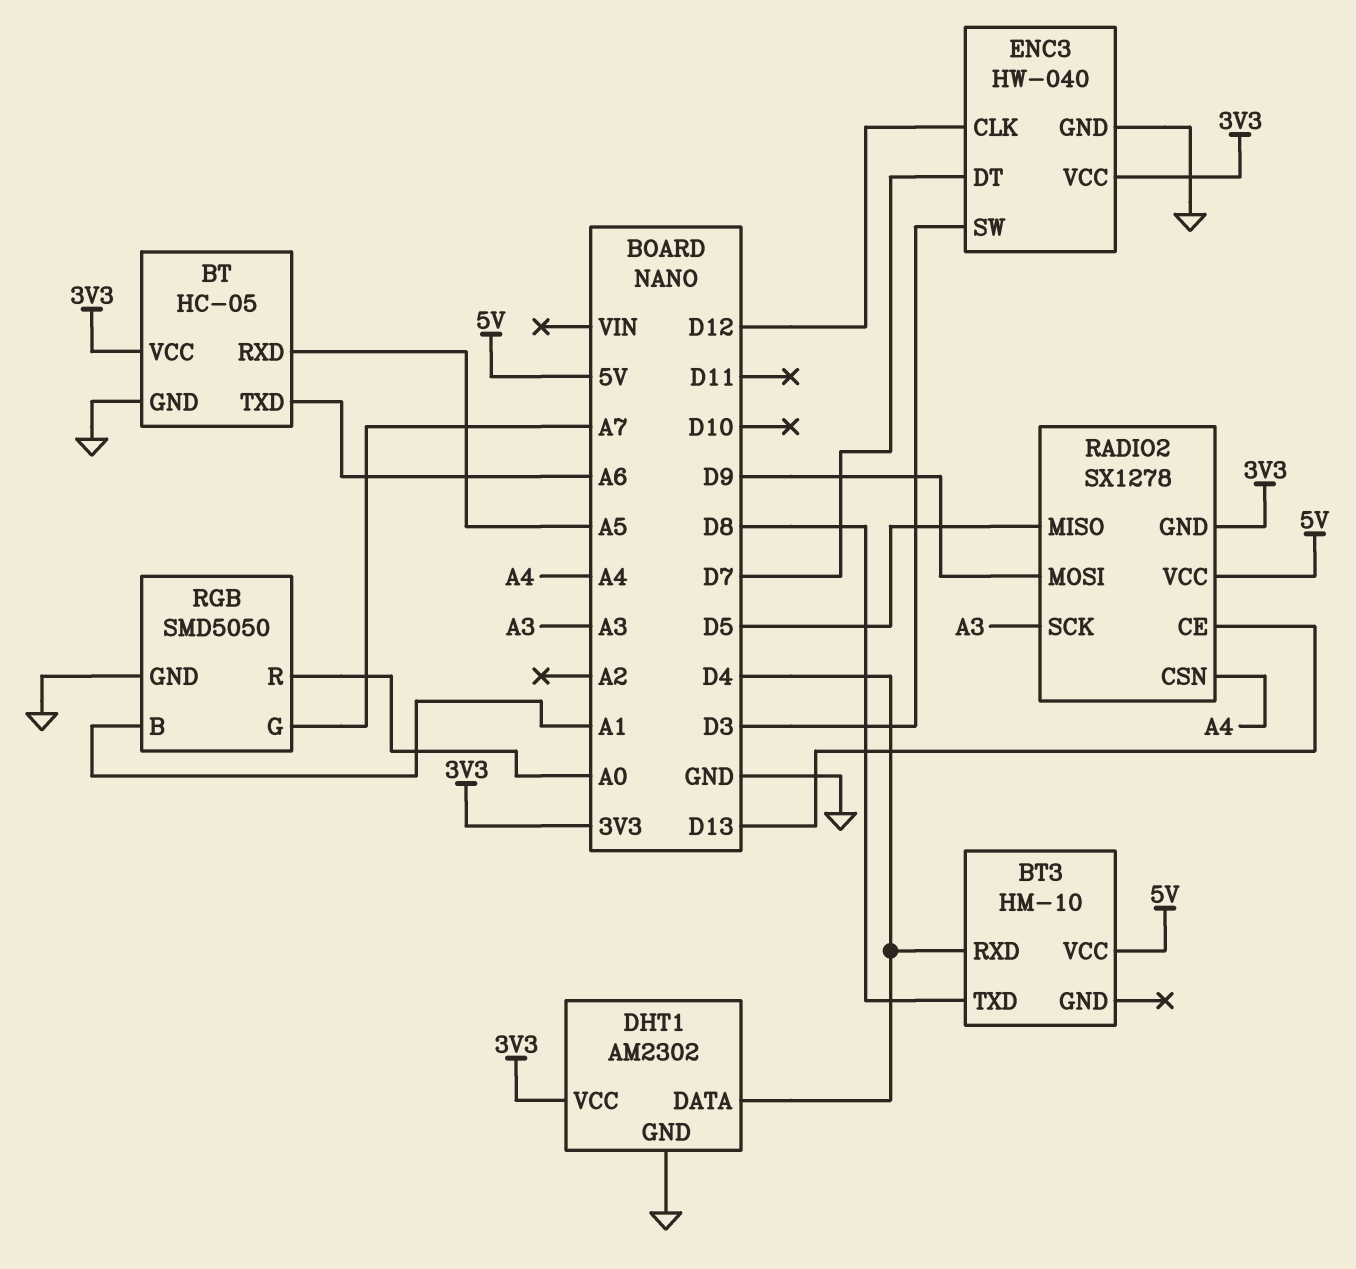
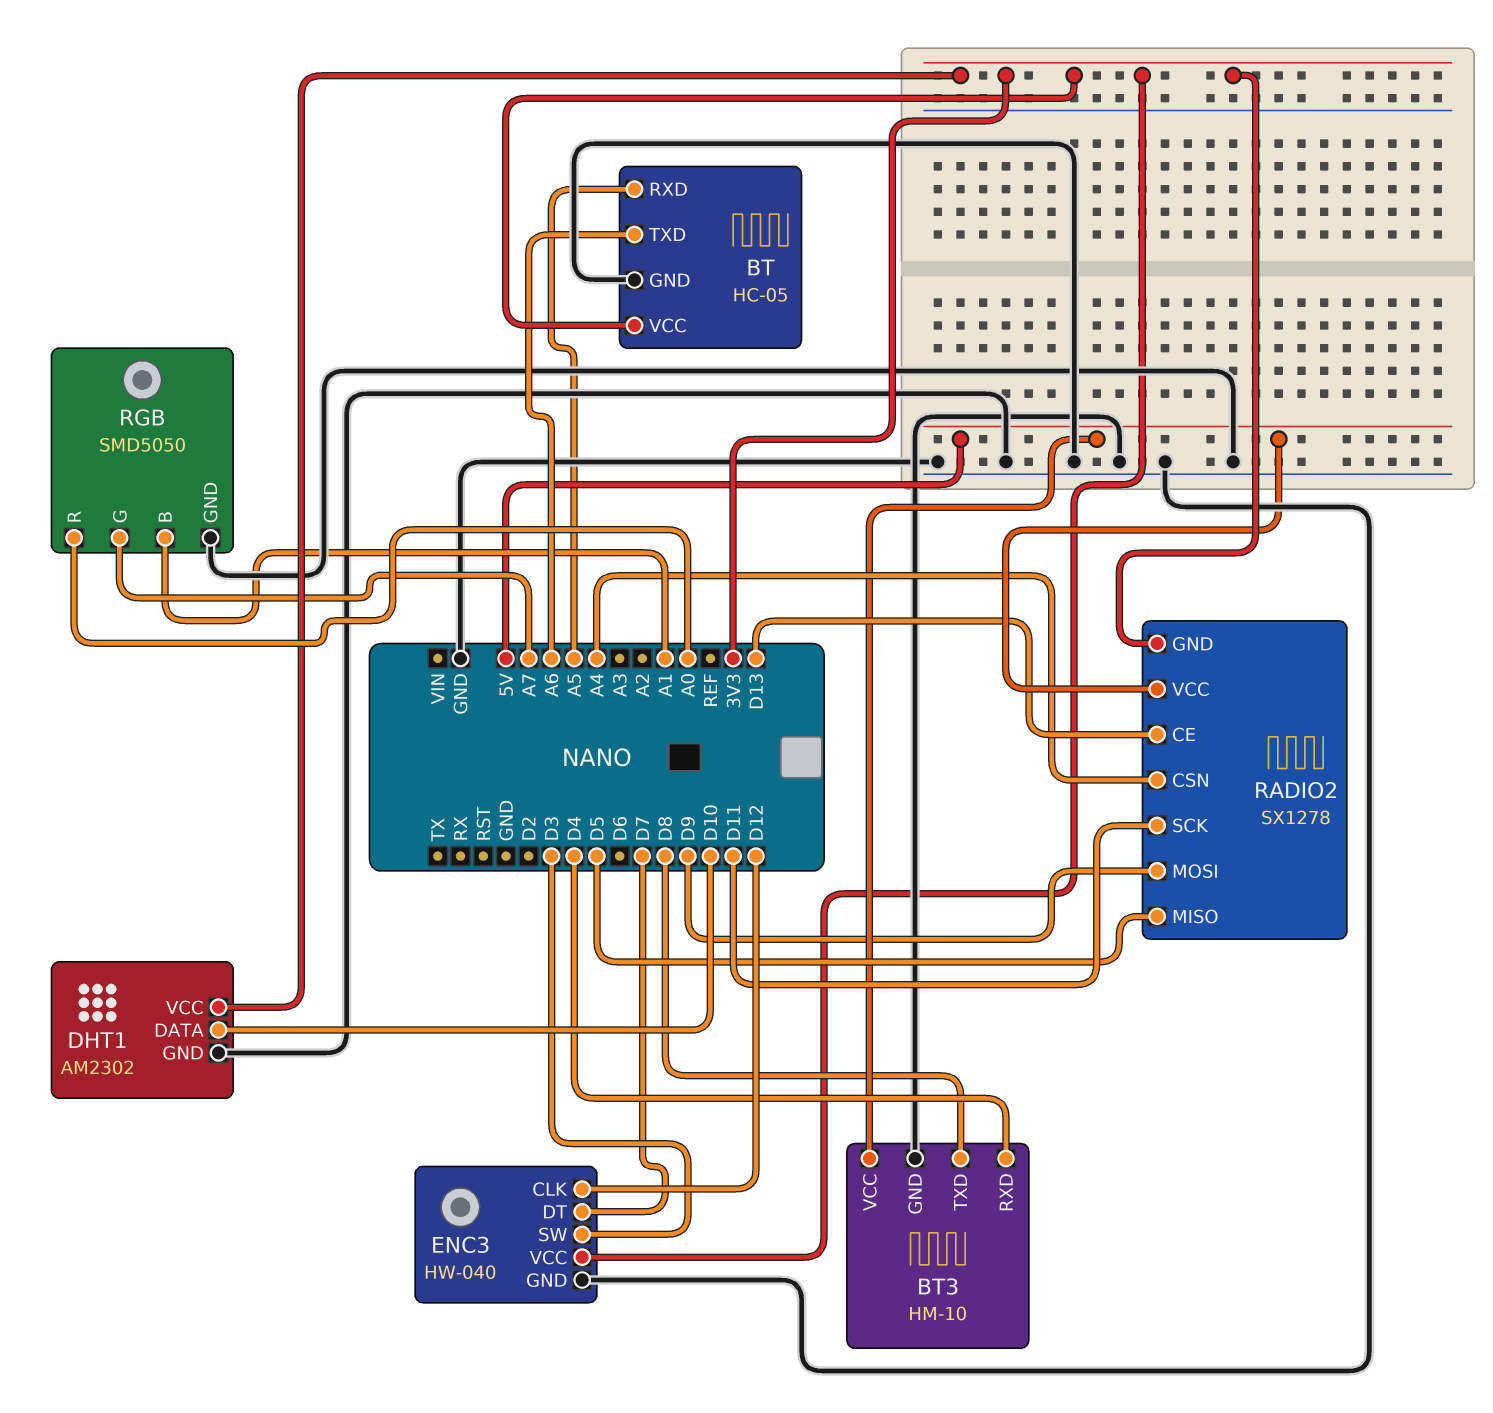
BT3 pin GND: none -> GND
DHT1 pin DATA: D4 -> D10
RADIO2 pin SCK: A3 -> D11

